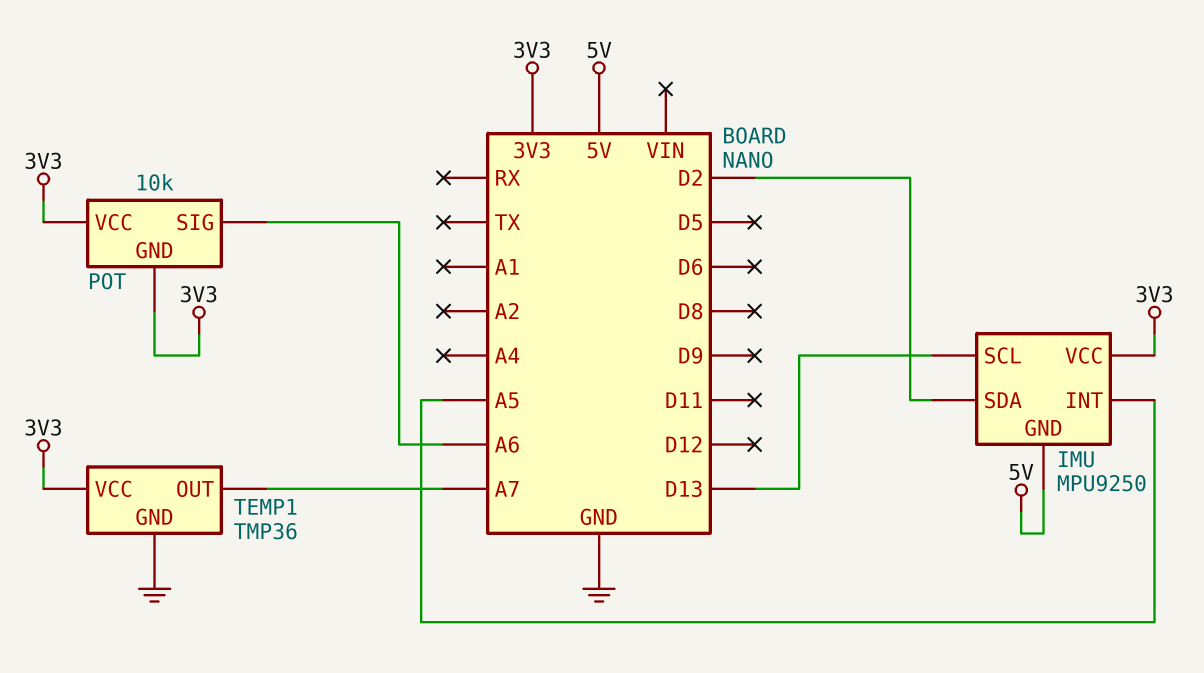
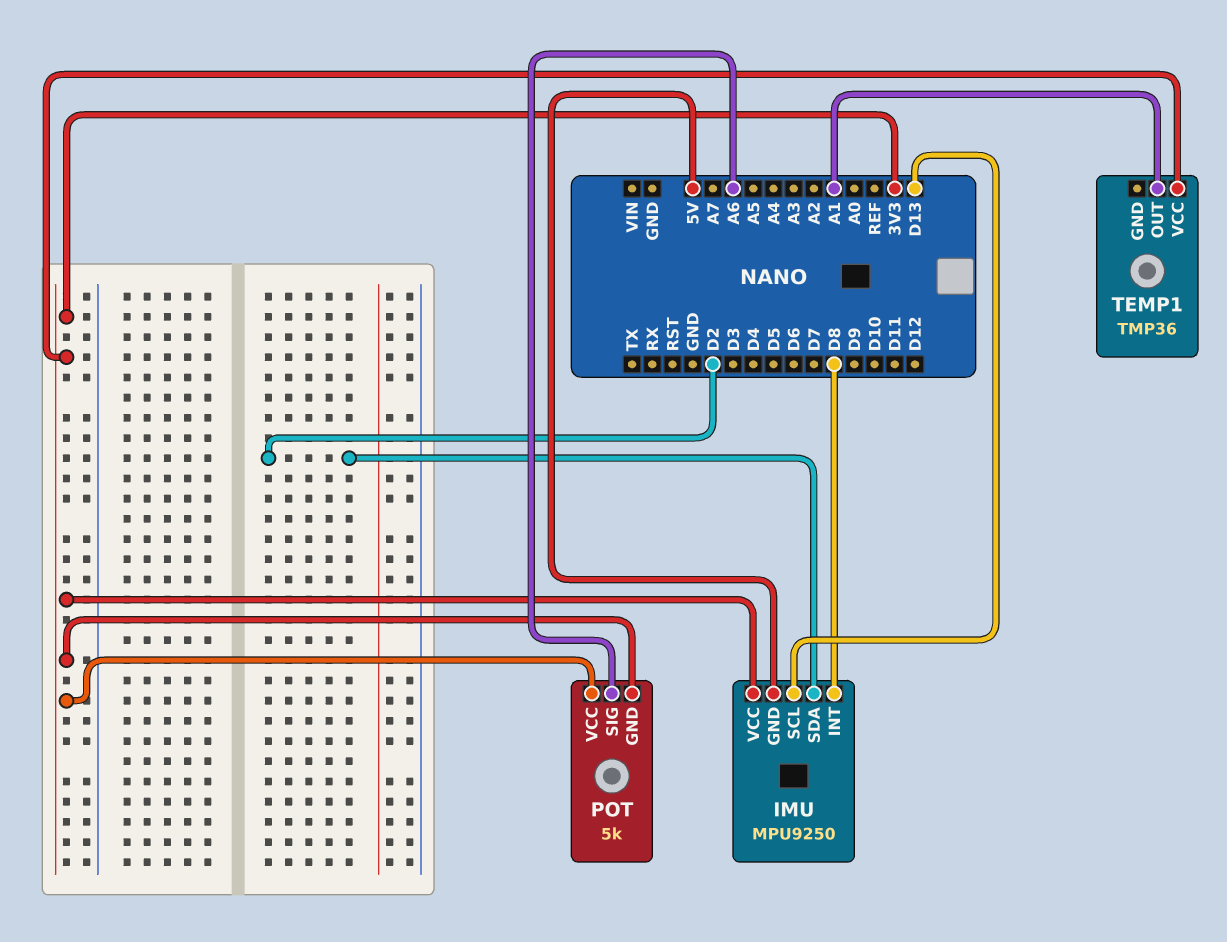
IMU pin INT: A5 -> D8
POT: 10k -> 5k
TEMP1 pin GND: GND -> none
TEMP1 pin OUT: A7 -> A1

